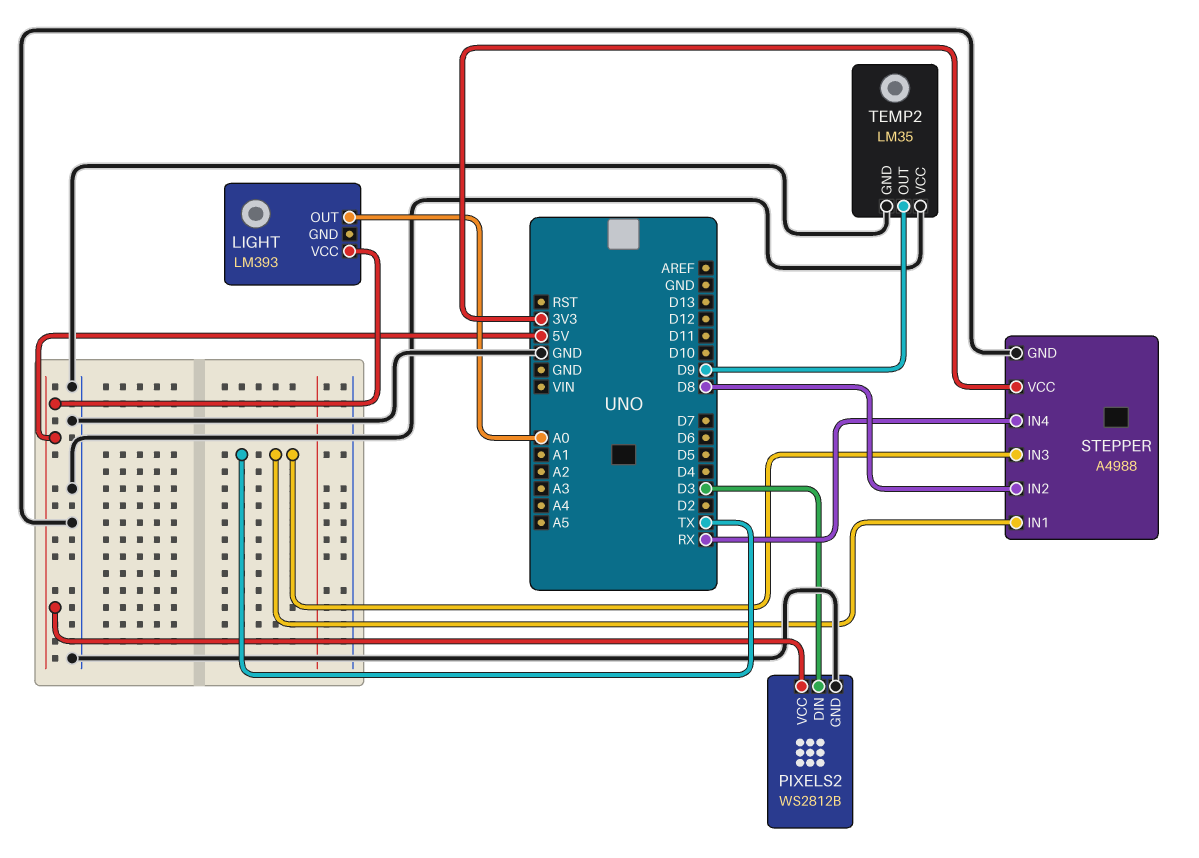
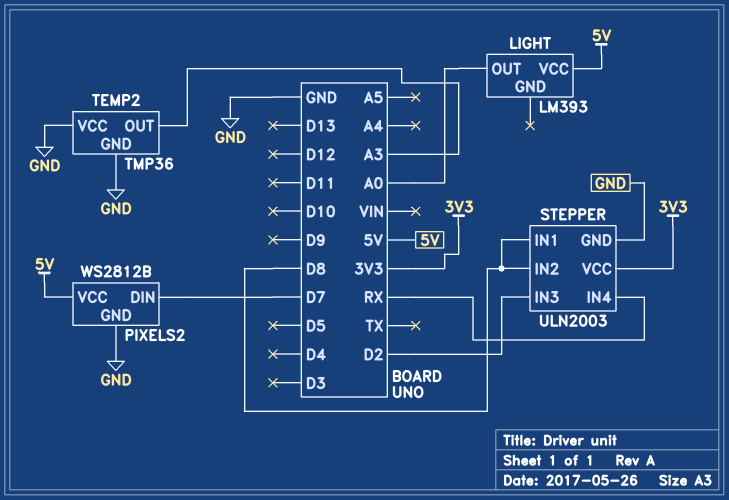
PIXELS2 pin DIN: D3 -> D7
STEPPER: A4988 -> ULN2003
STEPPER pin IN1: TX -> D8
STEPPER pin IN3: TX -> D2
TEMP2: LM35 -> TMP36
TEMP2 pin OUT: D9 -> A3

